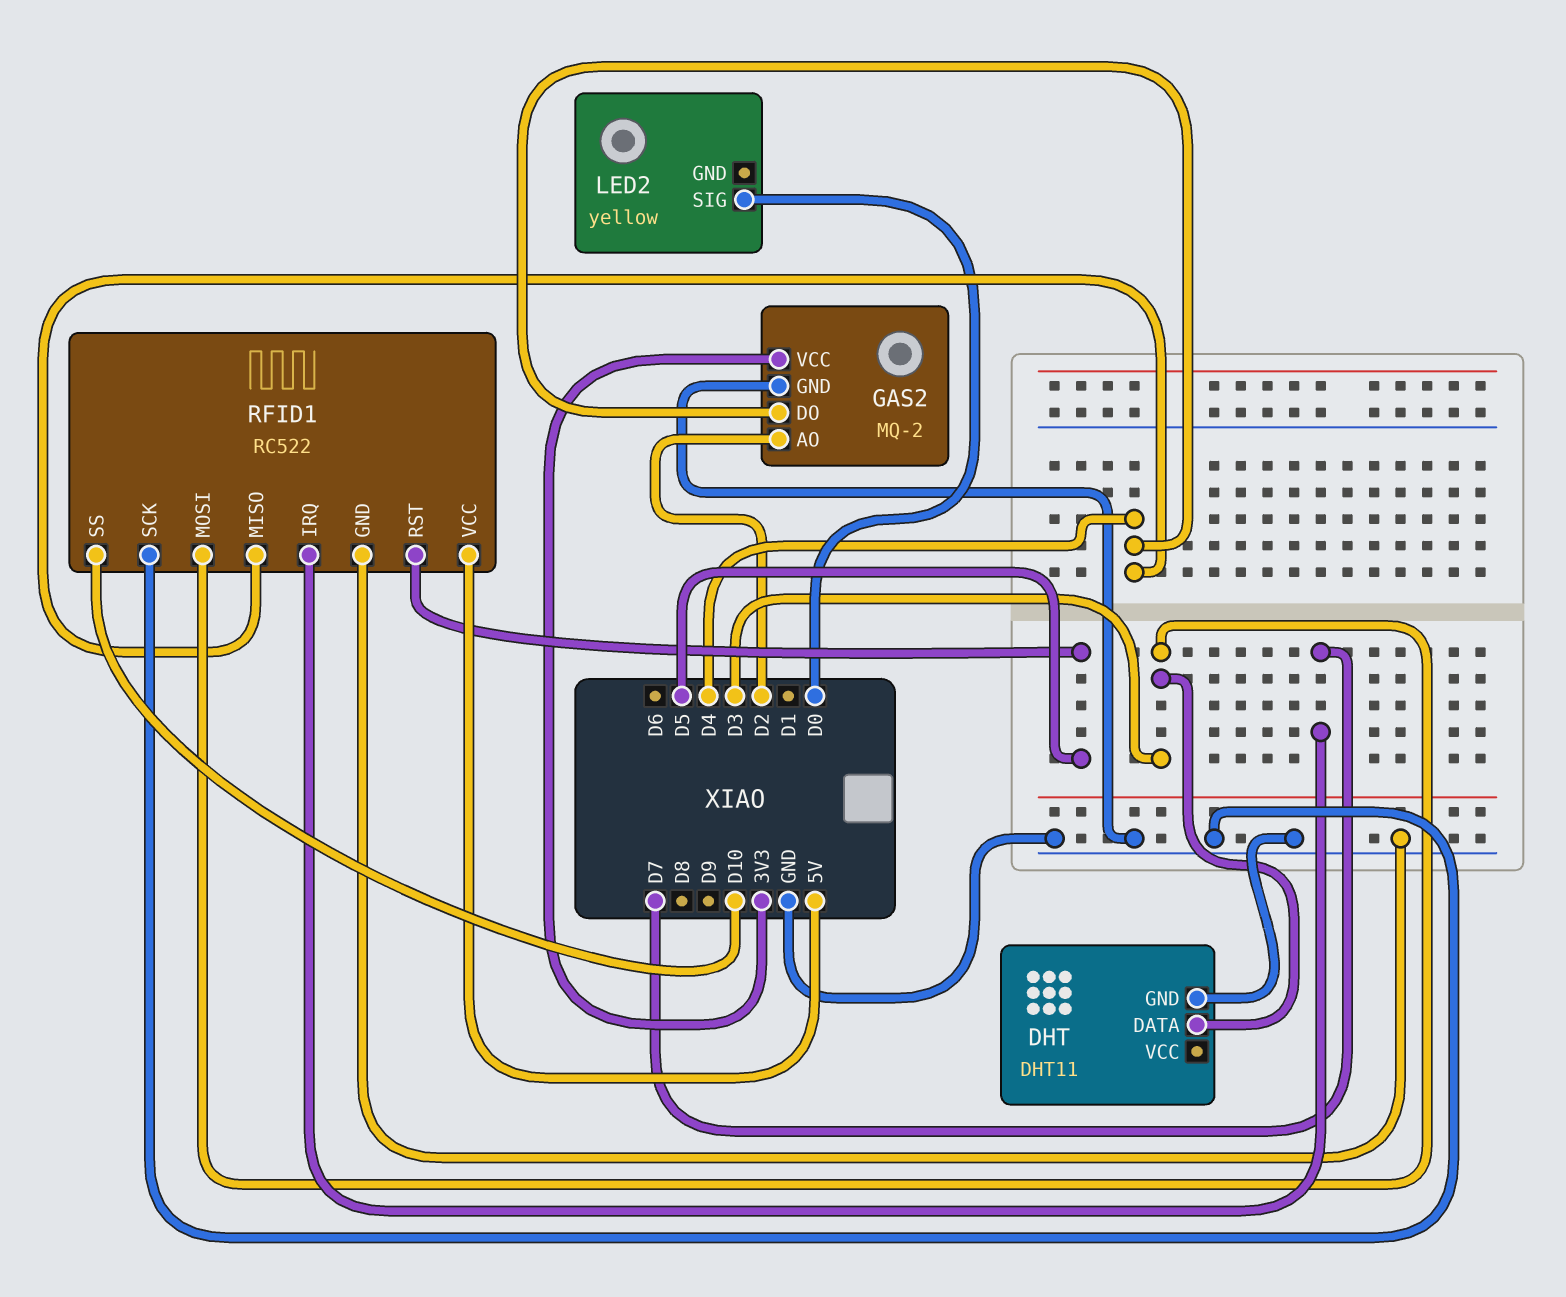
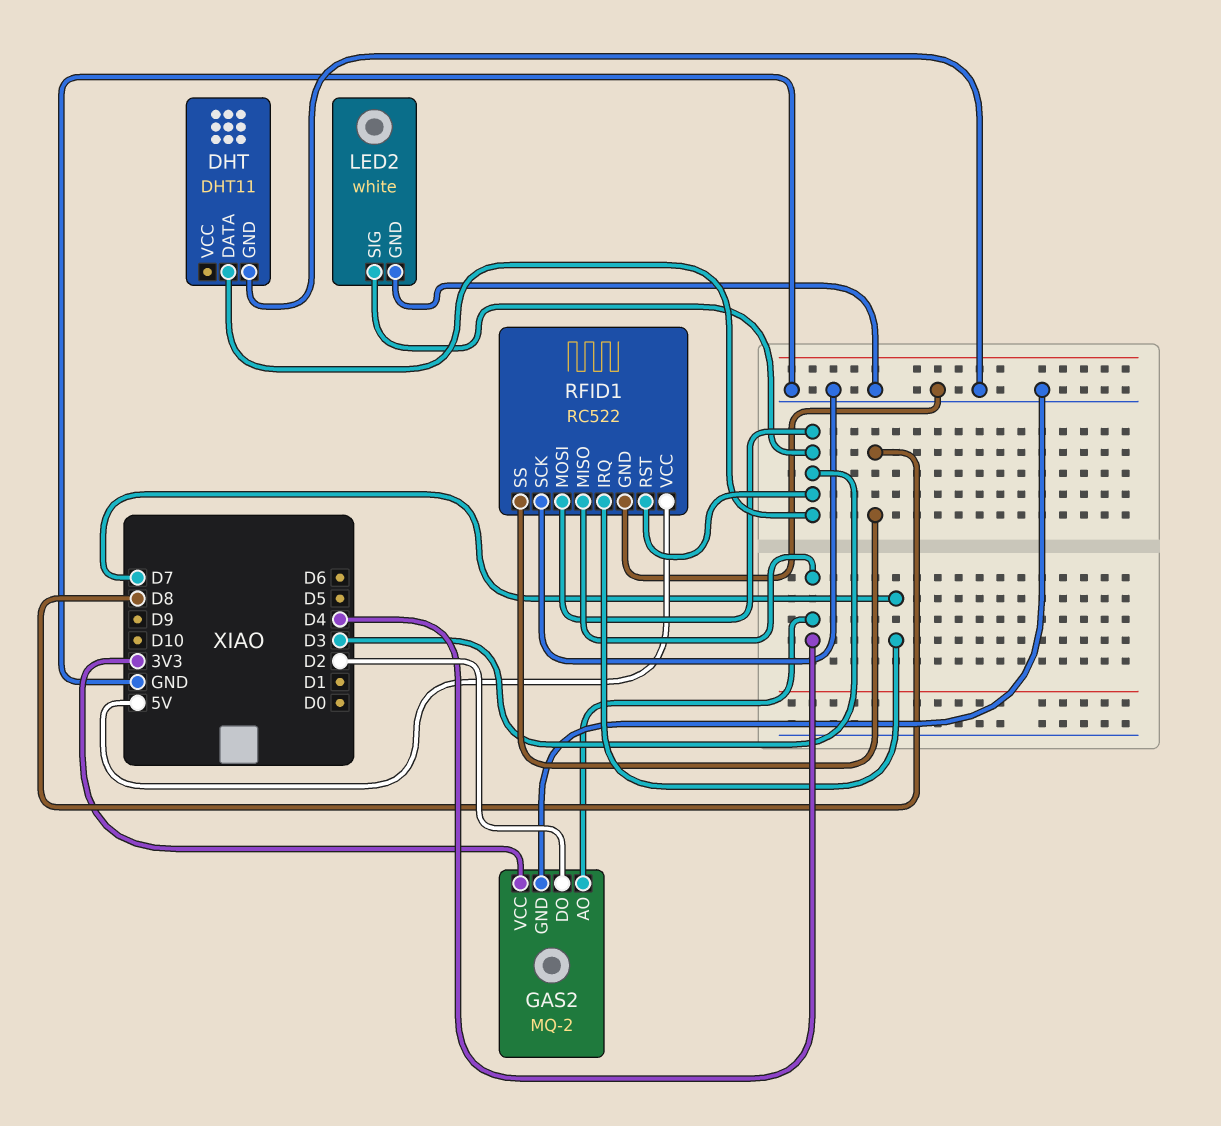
GAS2 pin AO: D2 -> D4
GAS2 pin DO: D4 -> D2
LED2: yellow -> white
LED2 pin GND: none -> GND
LED2 pin SIG: D0 -> D3
RFID1 pin RST: D5 -> D3
RFID1 pin SS: D10 -> D8

